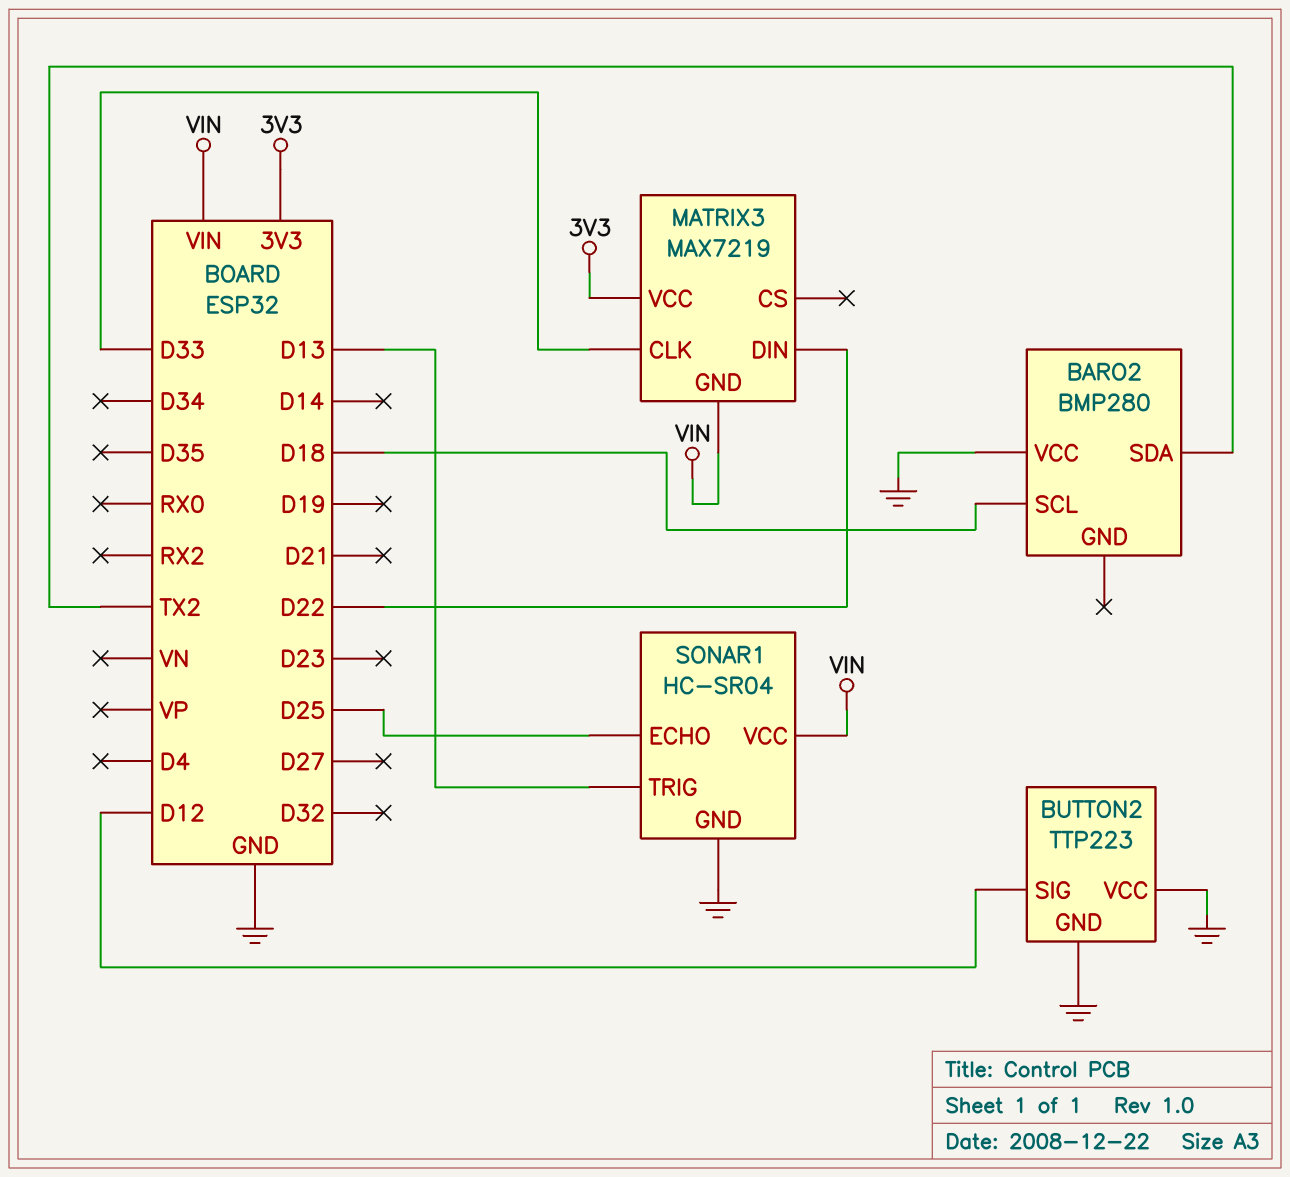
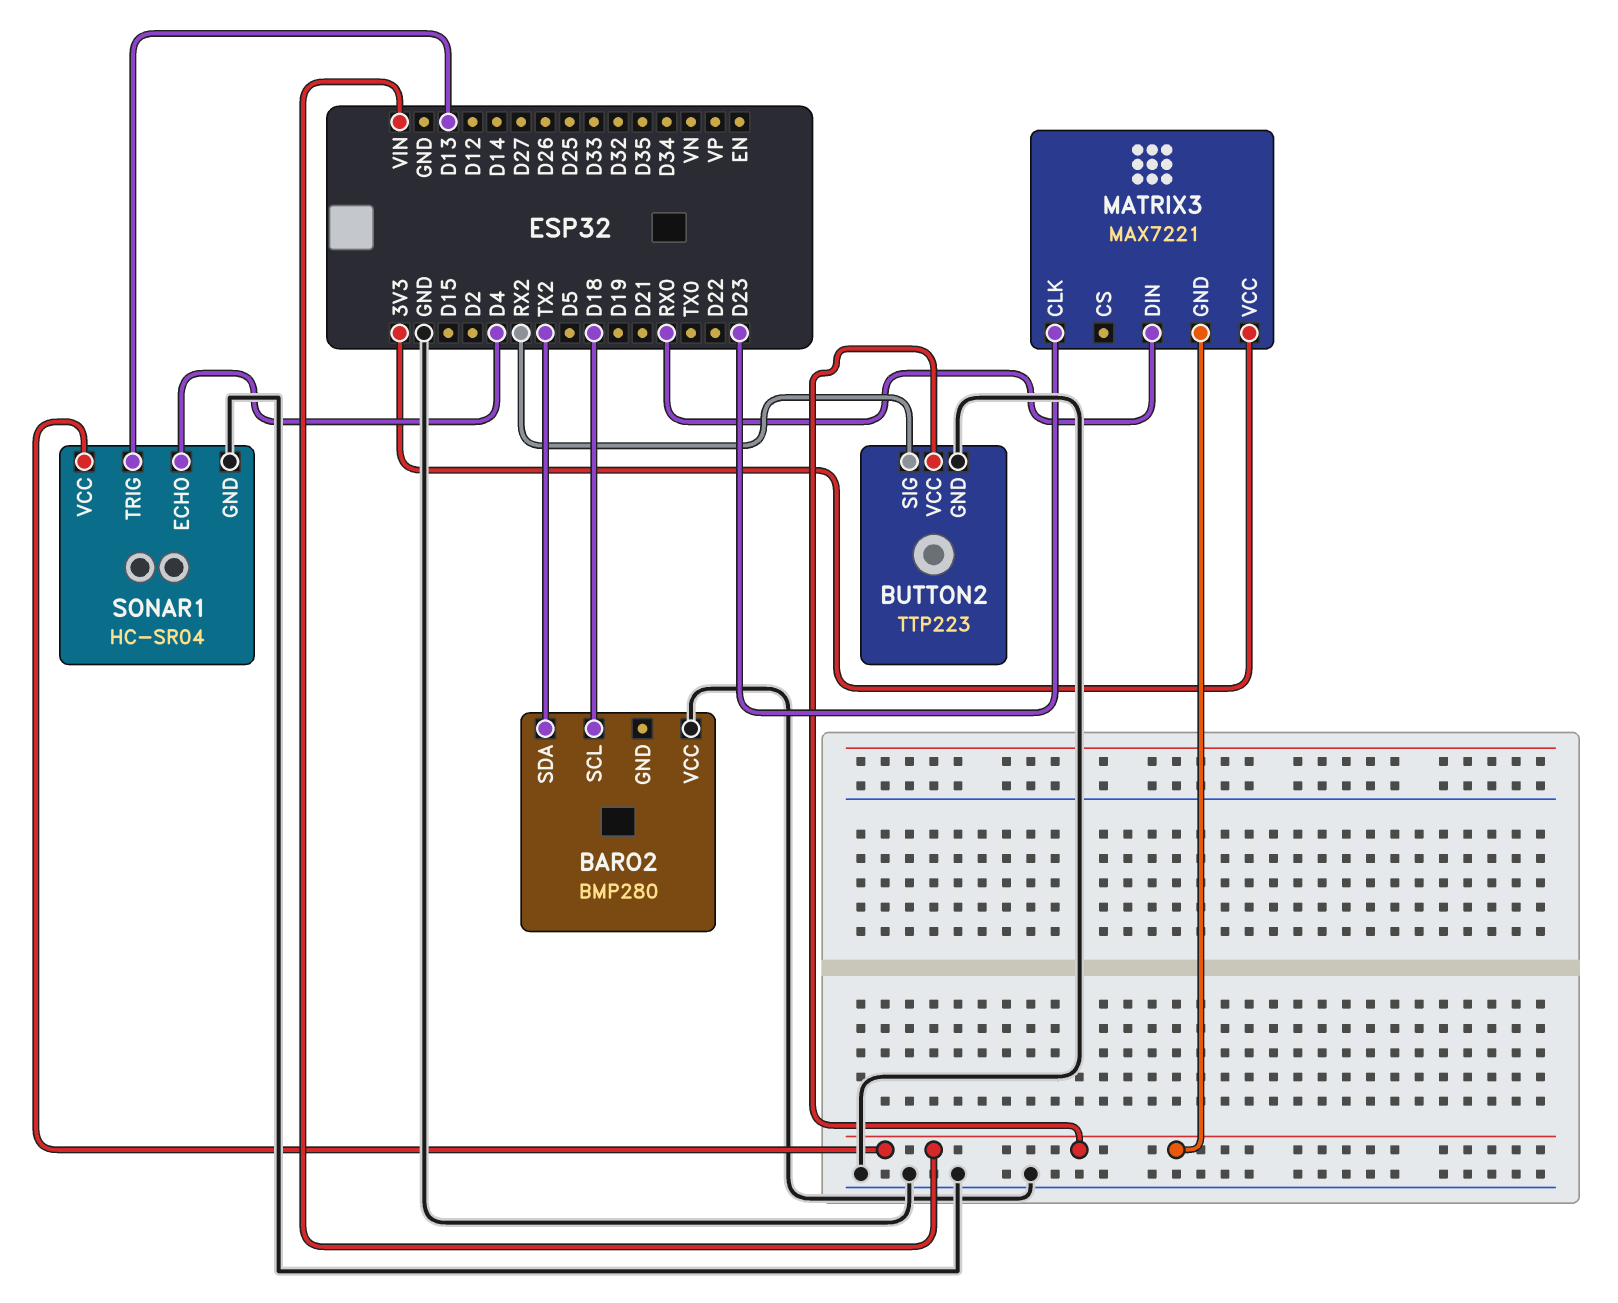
BUTTON2 pin SIG: D12 -> RX2
BUTTON2 pin VCC: GND -> VIN
MATRIX3: MAX7219 -> MAX7221
MATRIX3 pin CLK: D33 -> D23
MATRIX3 pin DIN: D22 -> RX0
SONAR1 pin ECHO: D25 -> D4

